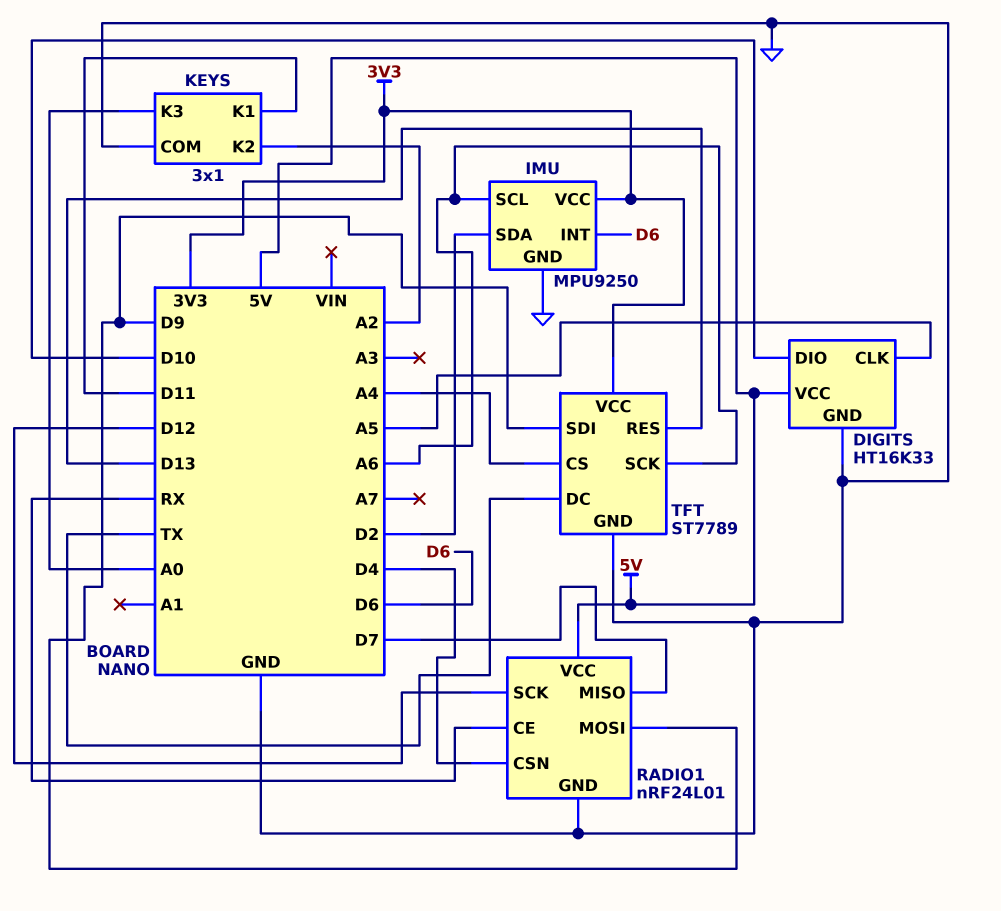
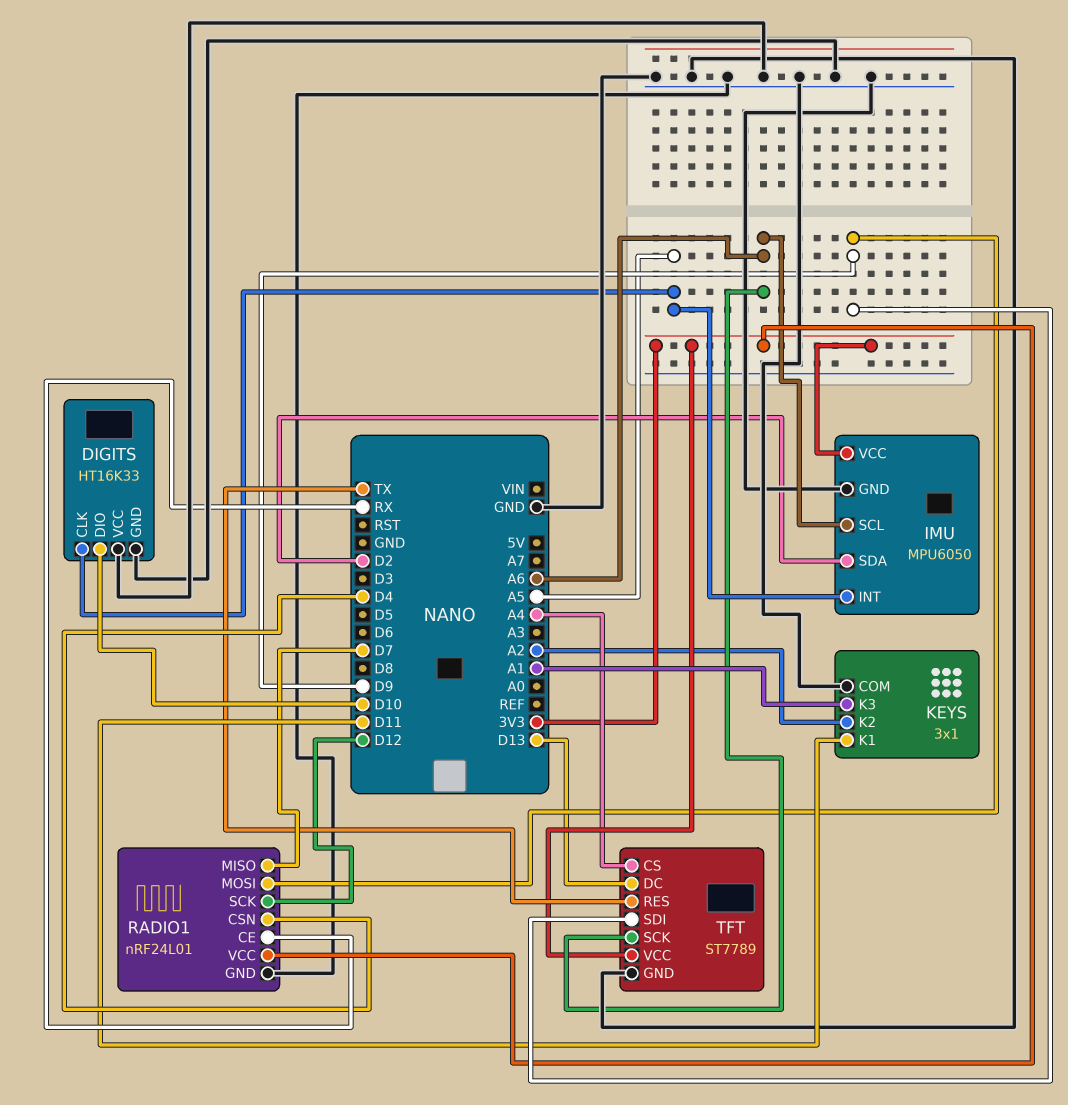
DIGITS pin VCC: 5V -> GND
IMU: MPU9250 -> MPU6050
IMU pin INT: D6 -> A5
KEYS pin K3: A0 -> A1
RADIO1 pin VCC: 5V -> 3V3
TFT pin DC: TX -> D13
TFT pin RES: D13 -> TX

